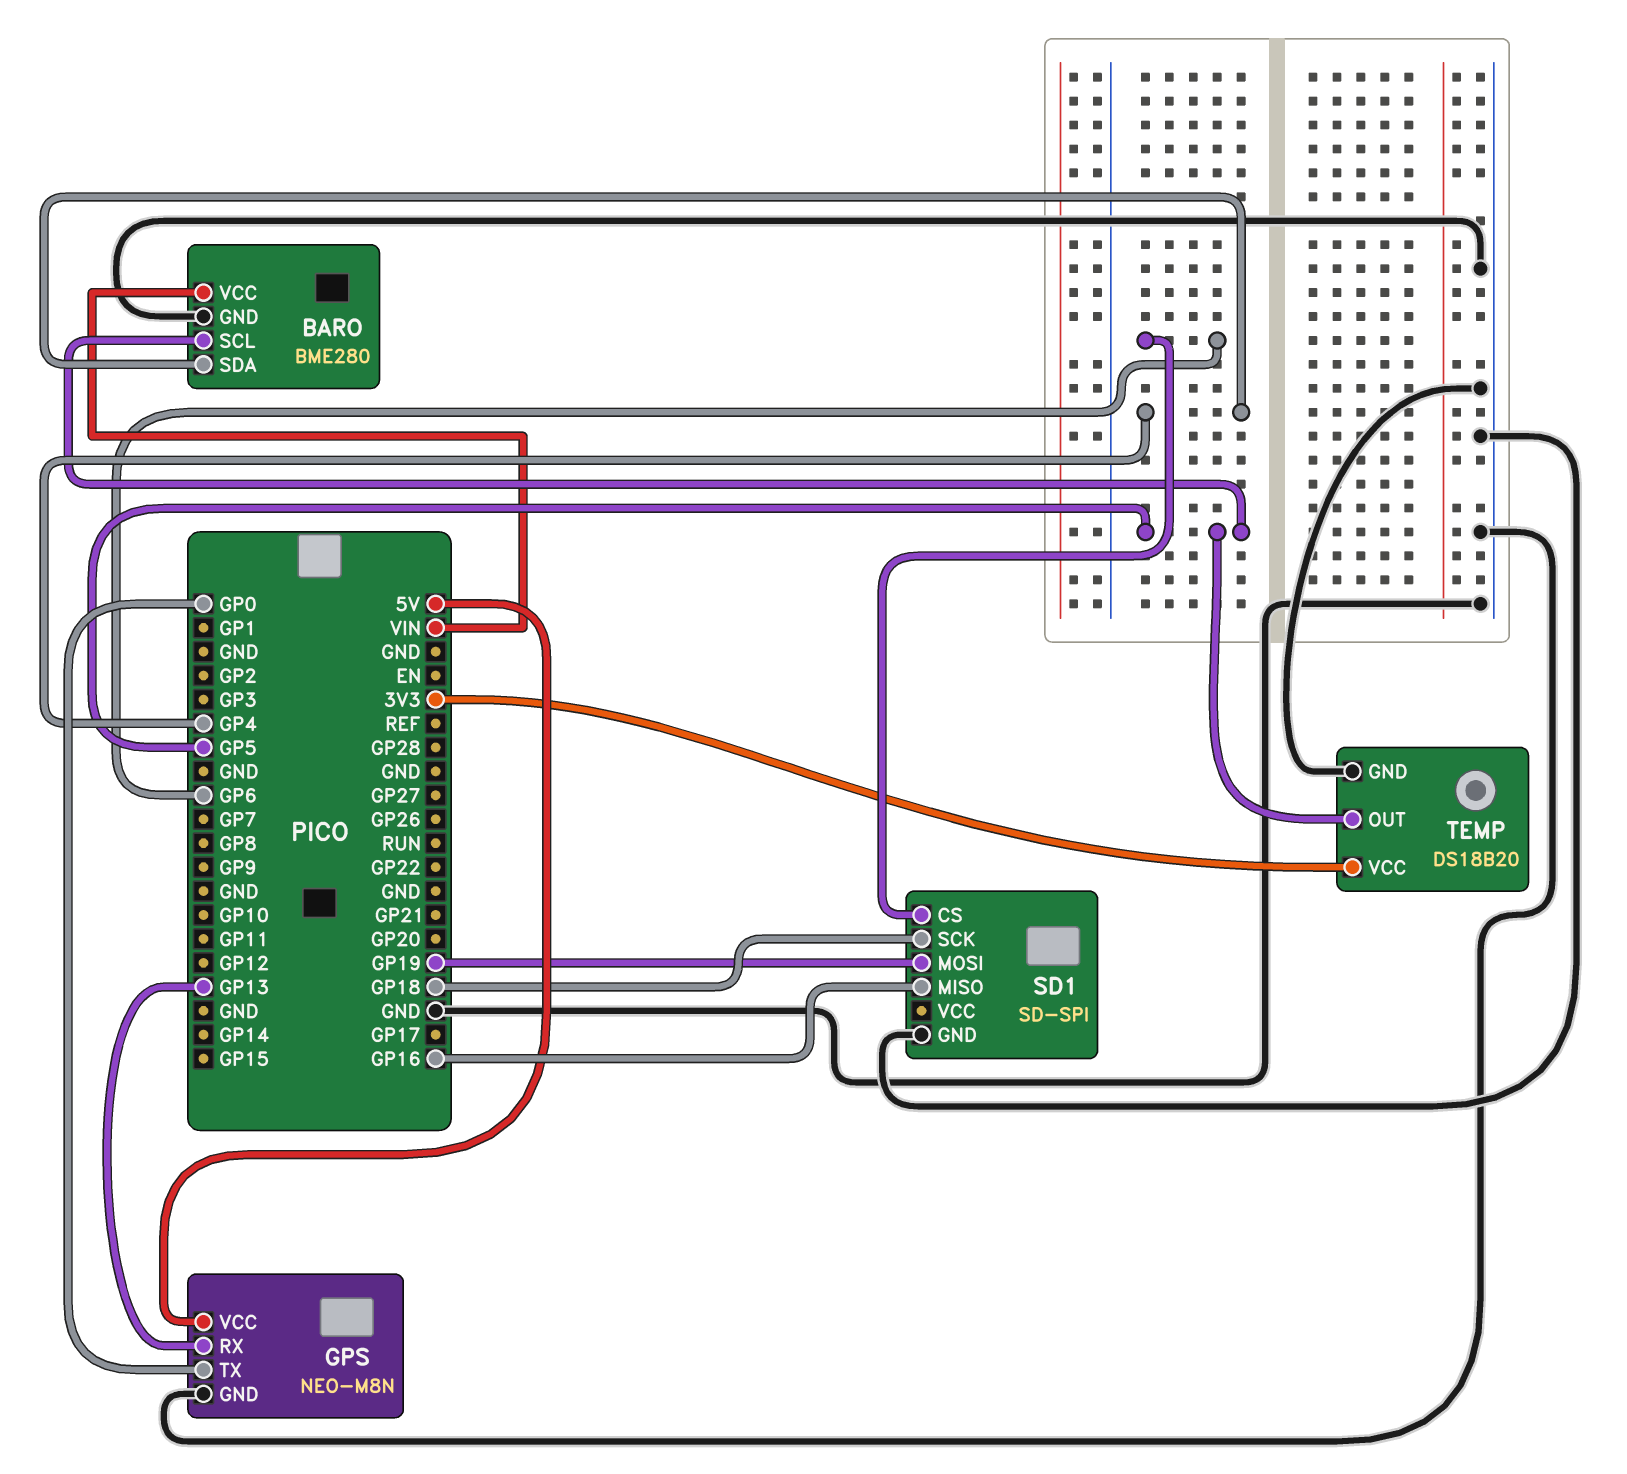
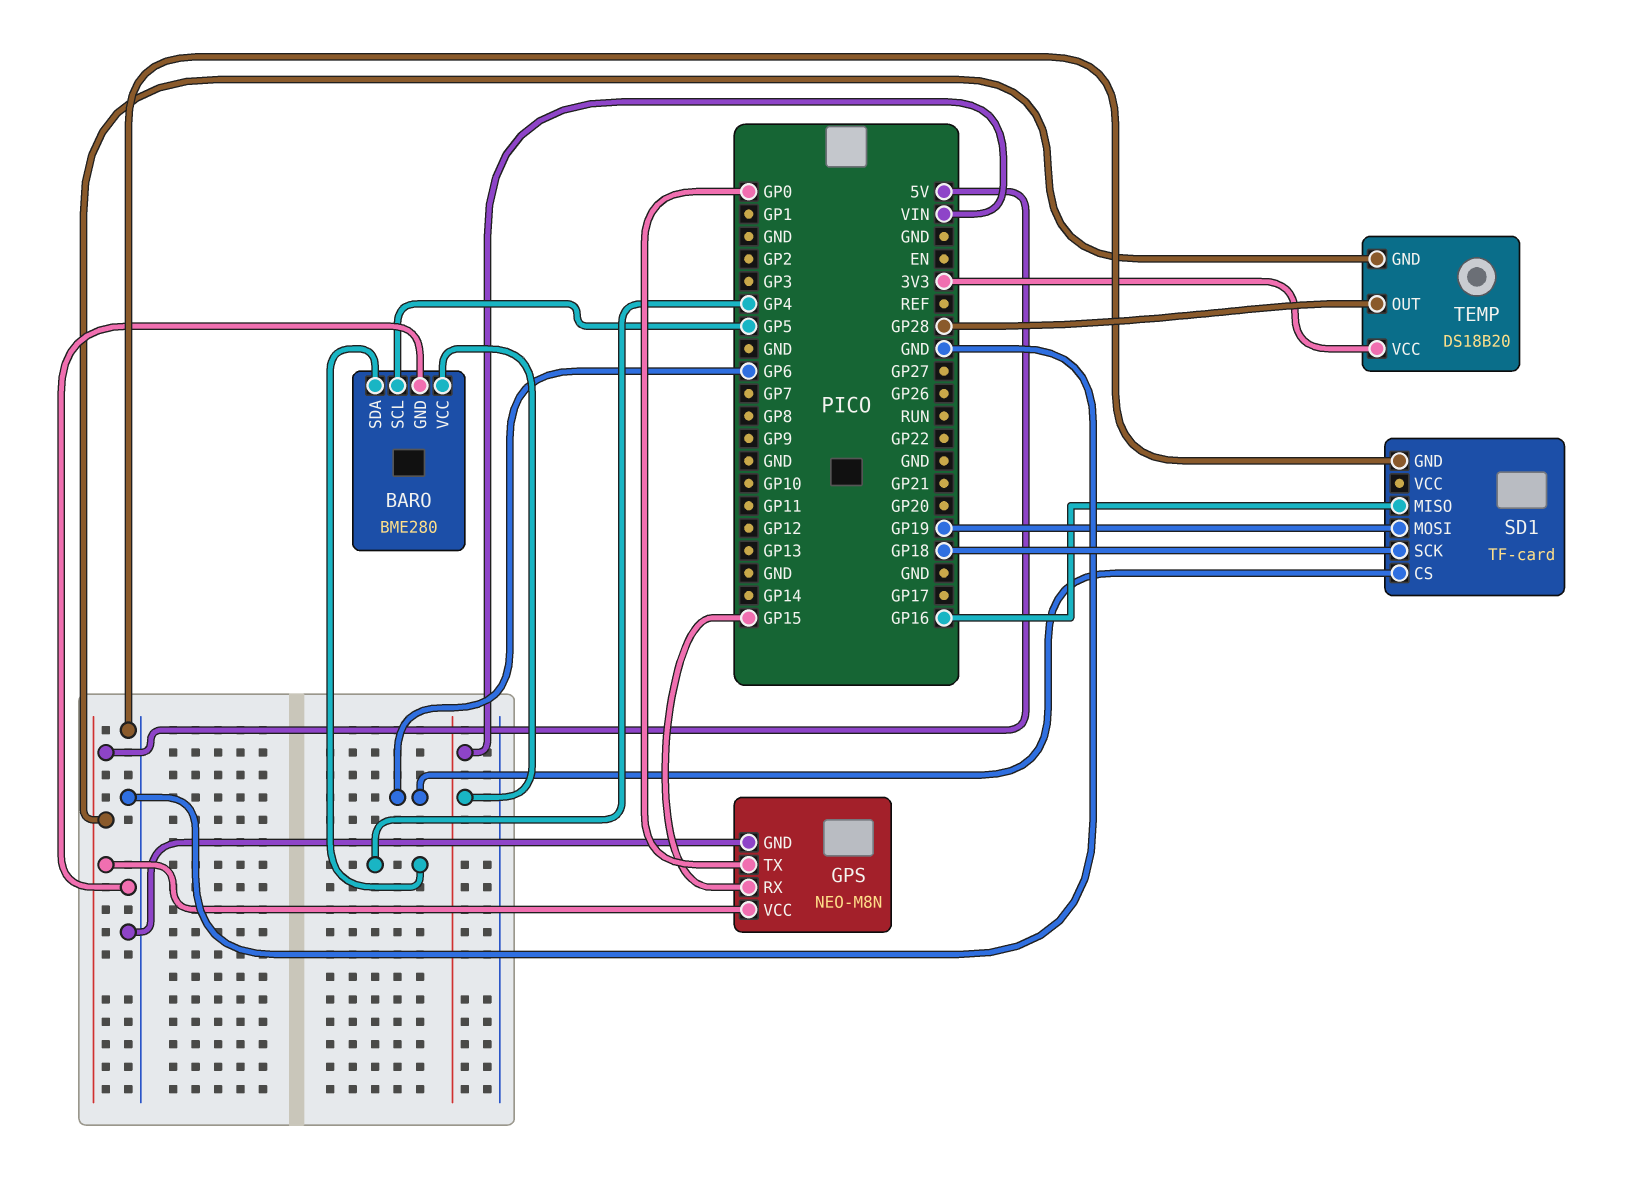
GPS pin RX: GP13 -> GP15
SD1: SD-SPI -> TF-card
TEMP pin GND: GND -> 5V
TEMP pin OUT: GP5 -> GP28

